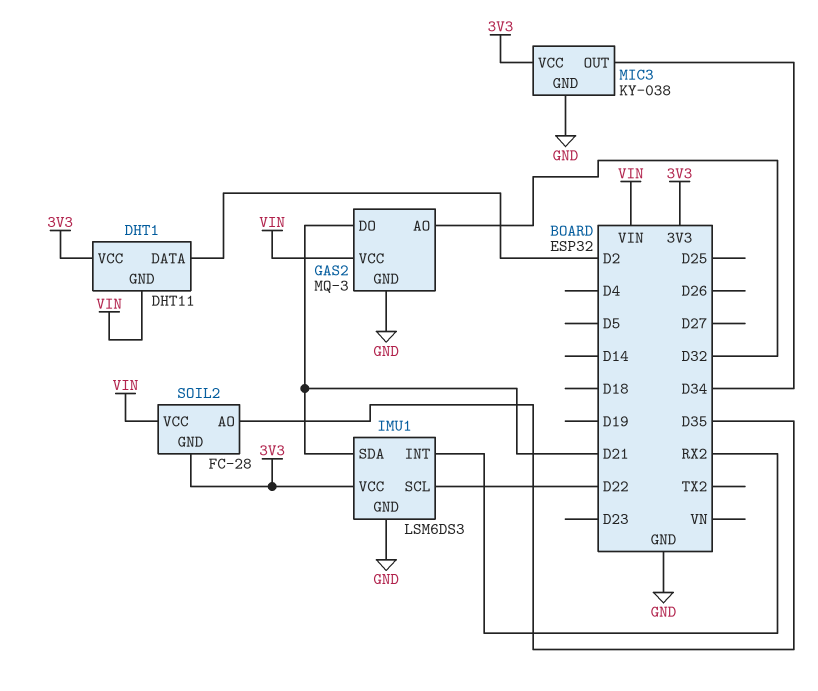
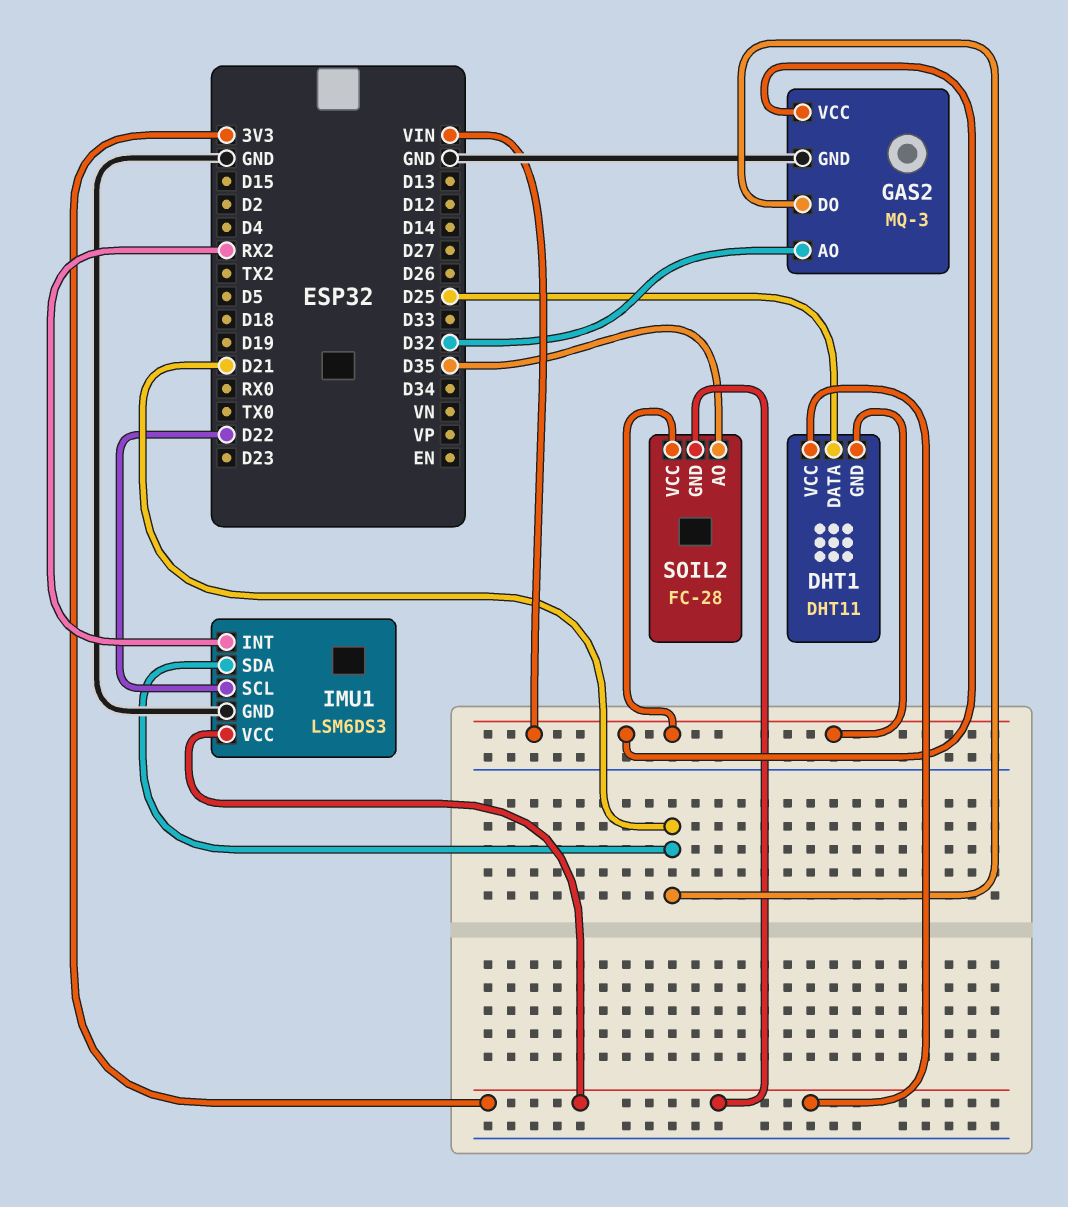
DHT1 pin DATA: D2 -> D25
MIC3: KY-038 -> none
MIC3 pin GND: GND -> none
MIC3 pin OUT: D34 -> none
MIC3 pin VCC: 3V3 -> none

